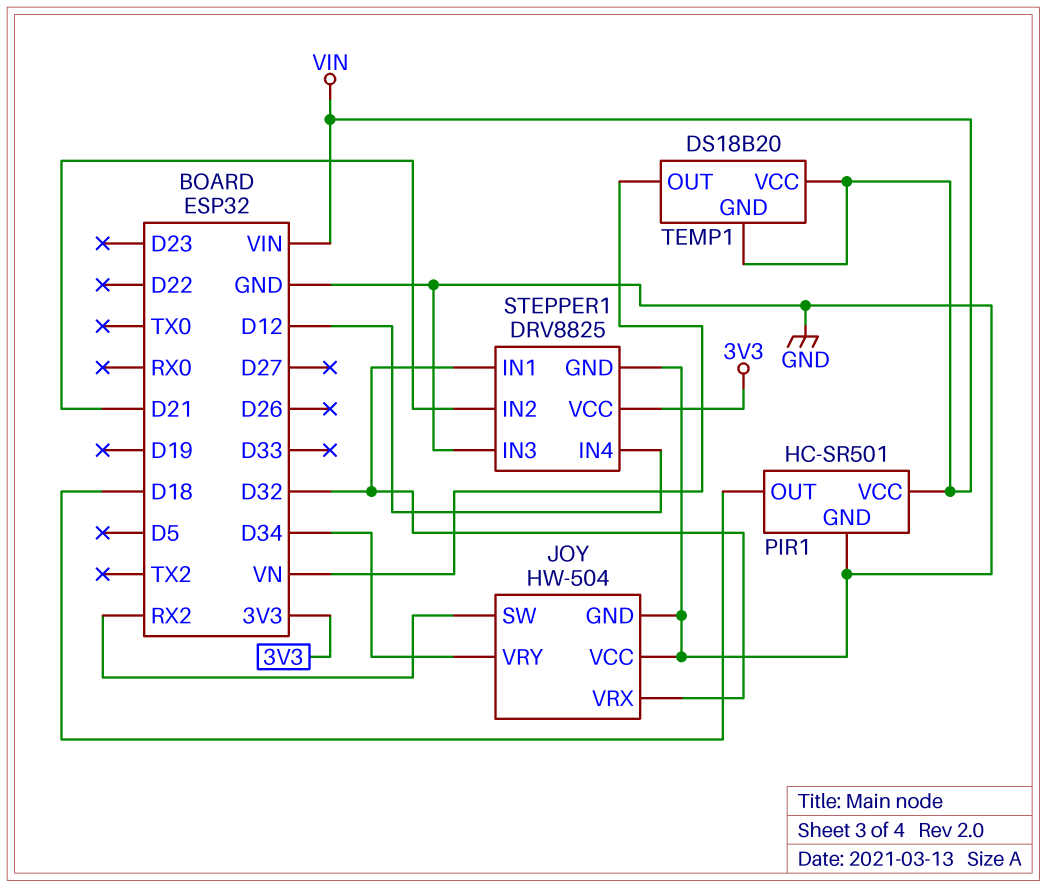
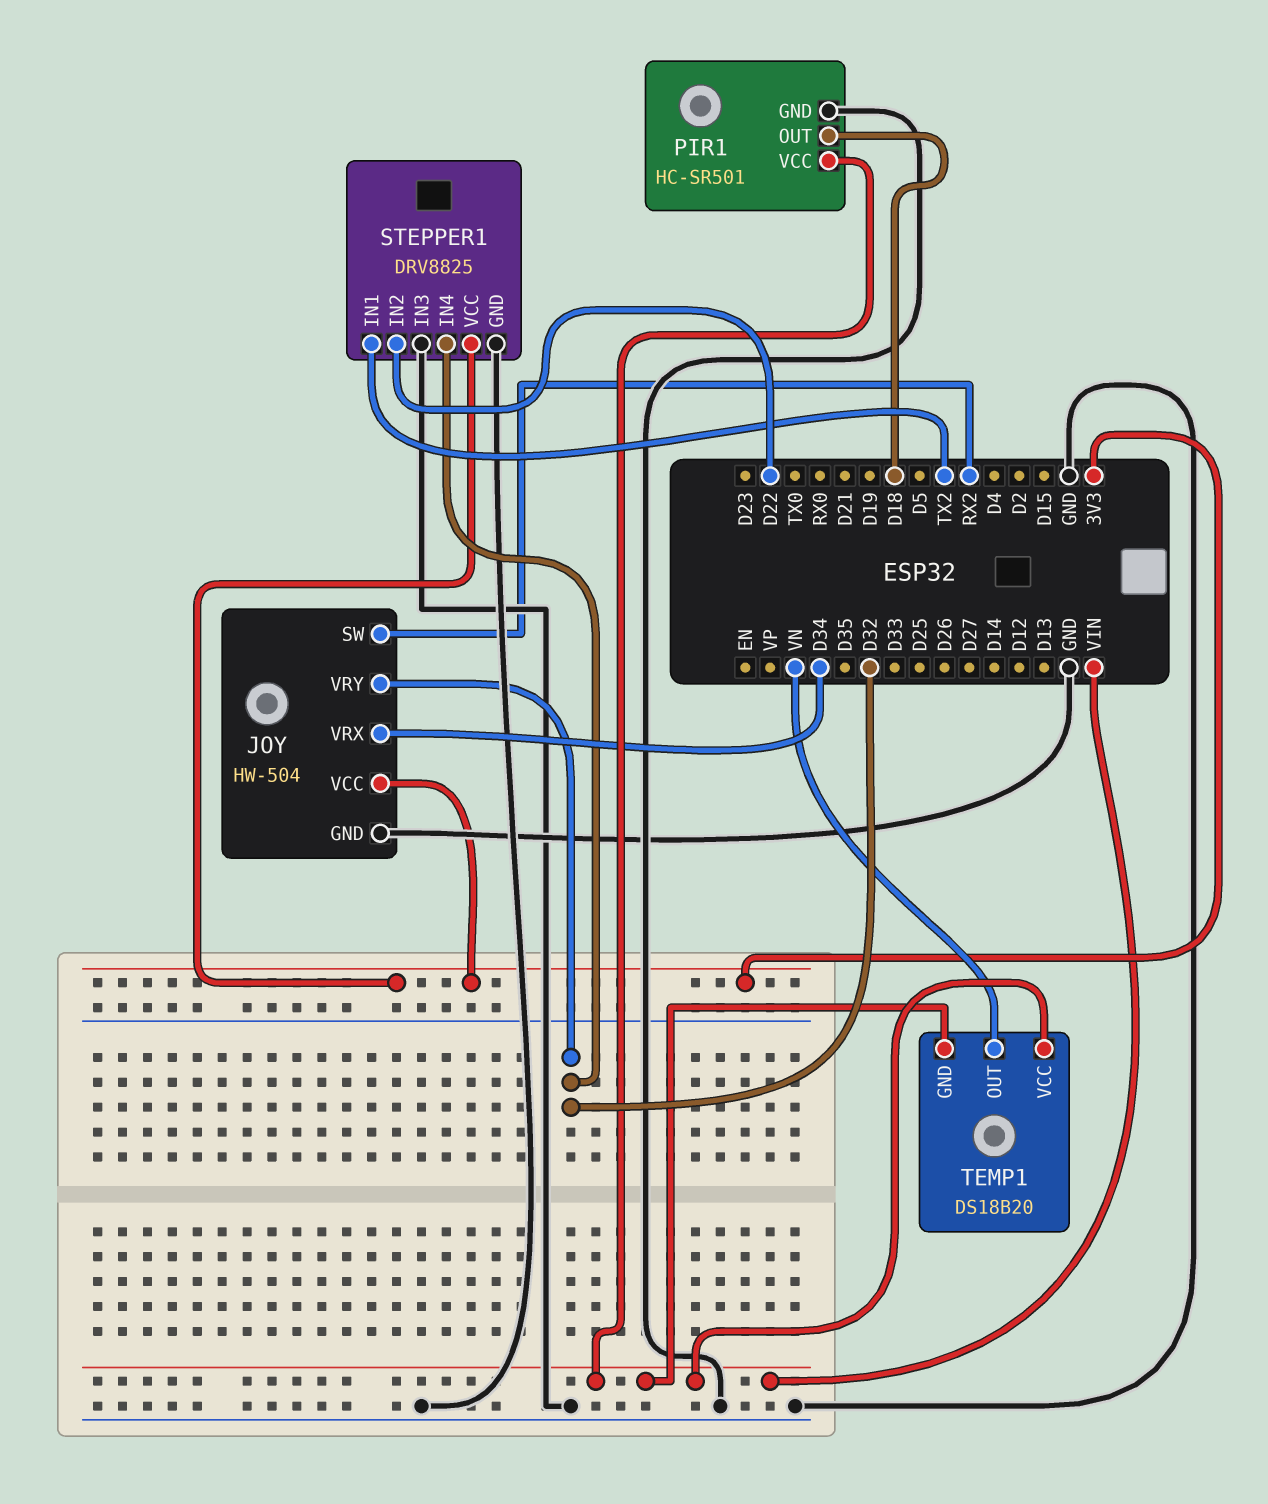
JOY pin VCC: GND -> 3V3
JOY pin VRX: D32 -> D34
JOY pin VRY: D34 -> D32
STEPPER1 pin IN1: D32 -> TX2
STEPPER1 pin IN2: D21 -> D22
STEPPER1 pin IN4: D12 -> D32

